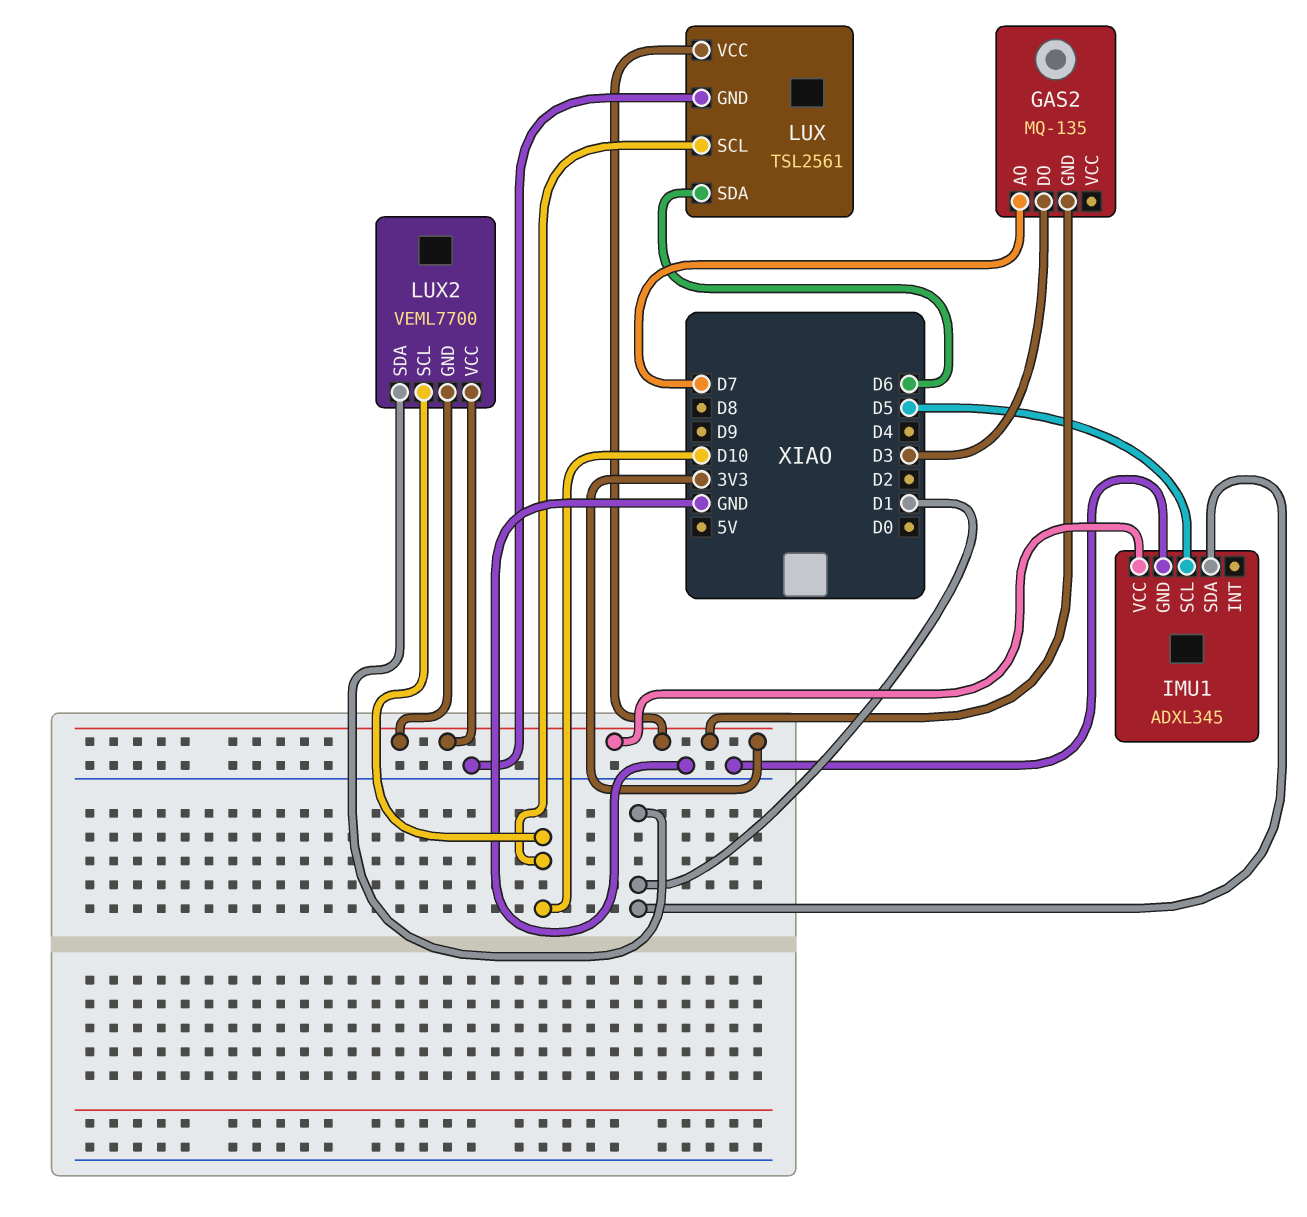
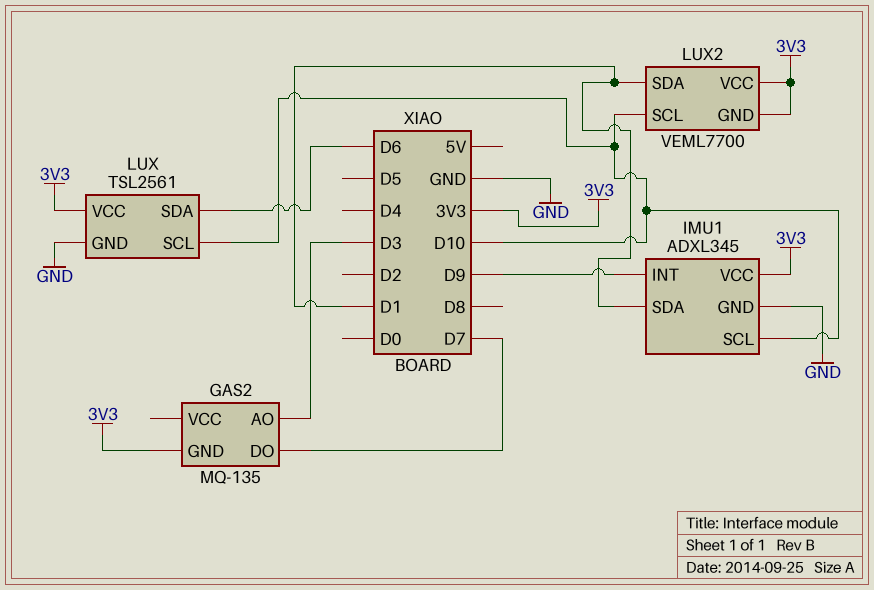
GAS2 pin AO: D7 -> D3
GAS2 pin DO: D3 -> D7
IMU1 pin INT: none -> D9
IMU1 pin SCL: D5 -> D10

